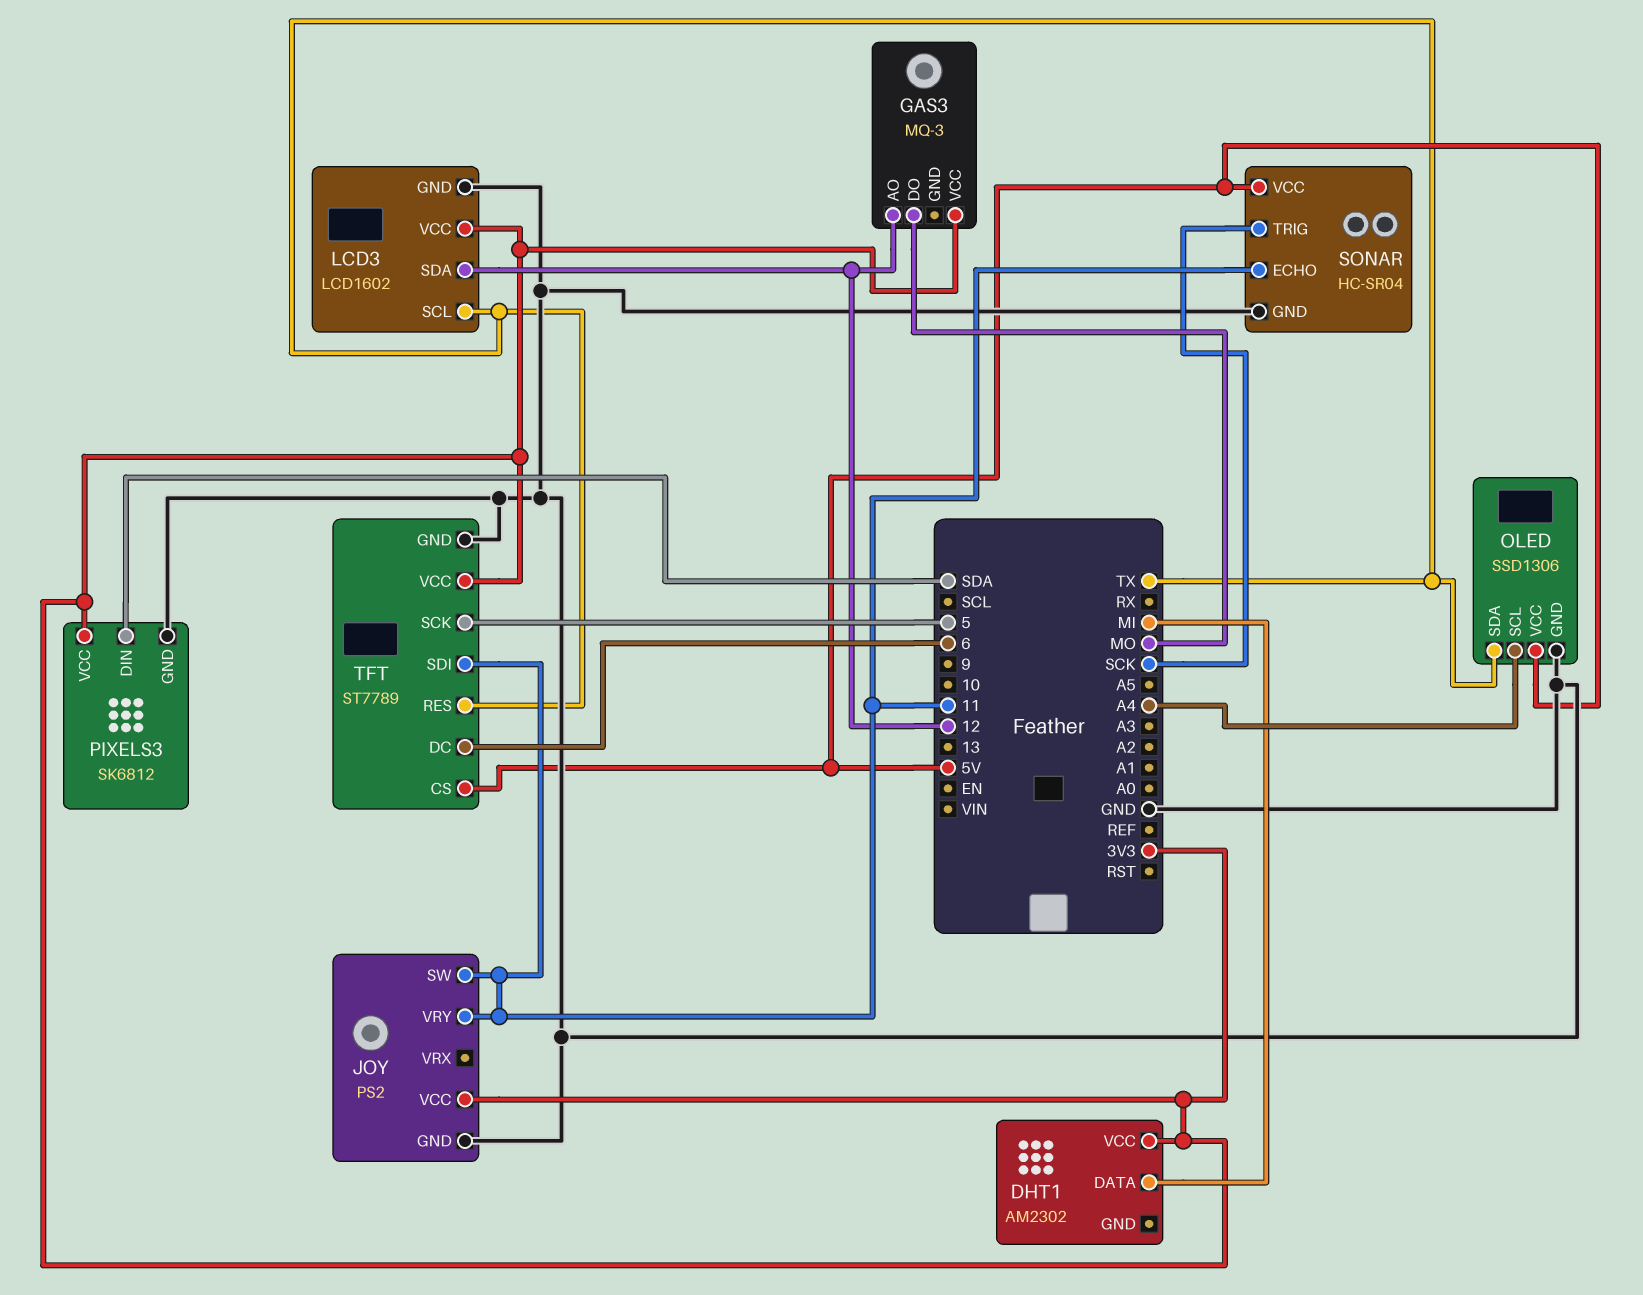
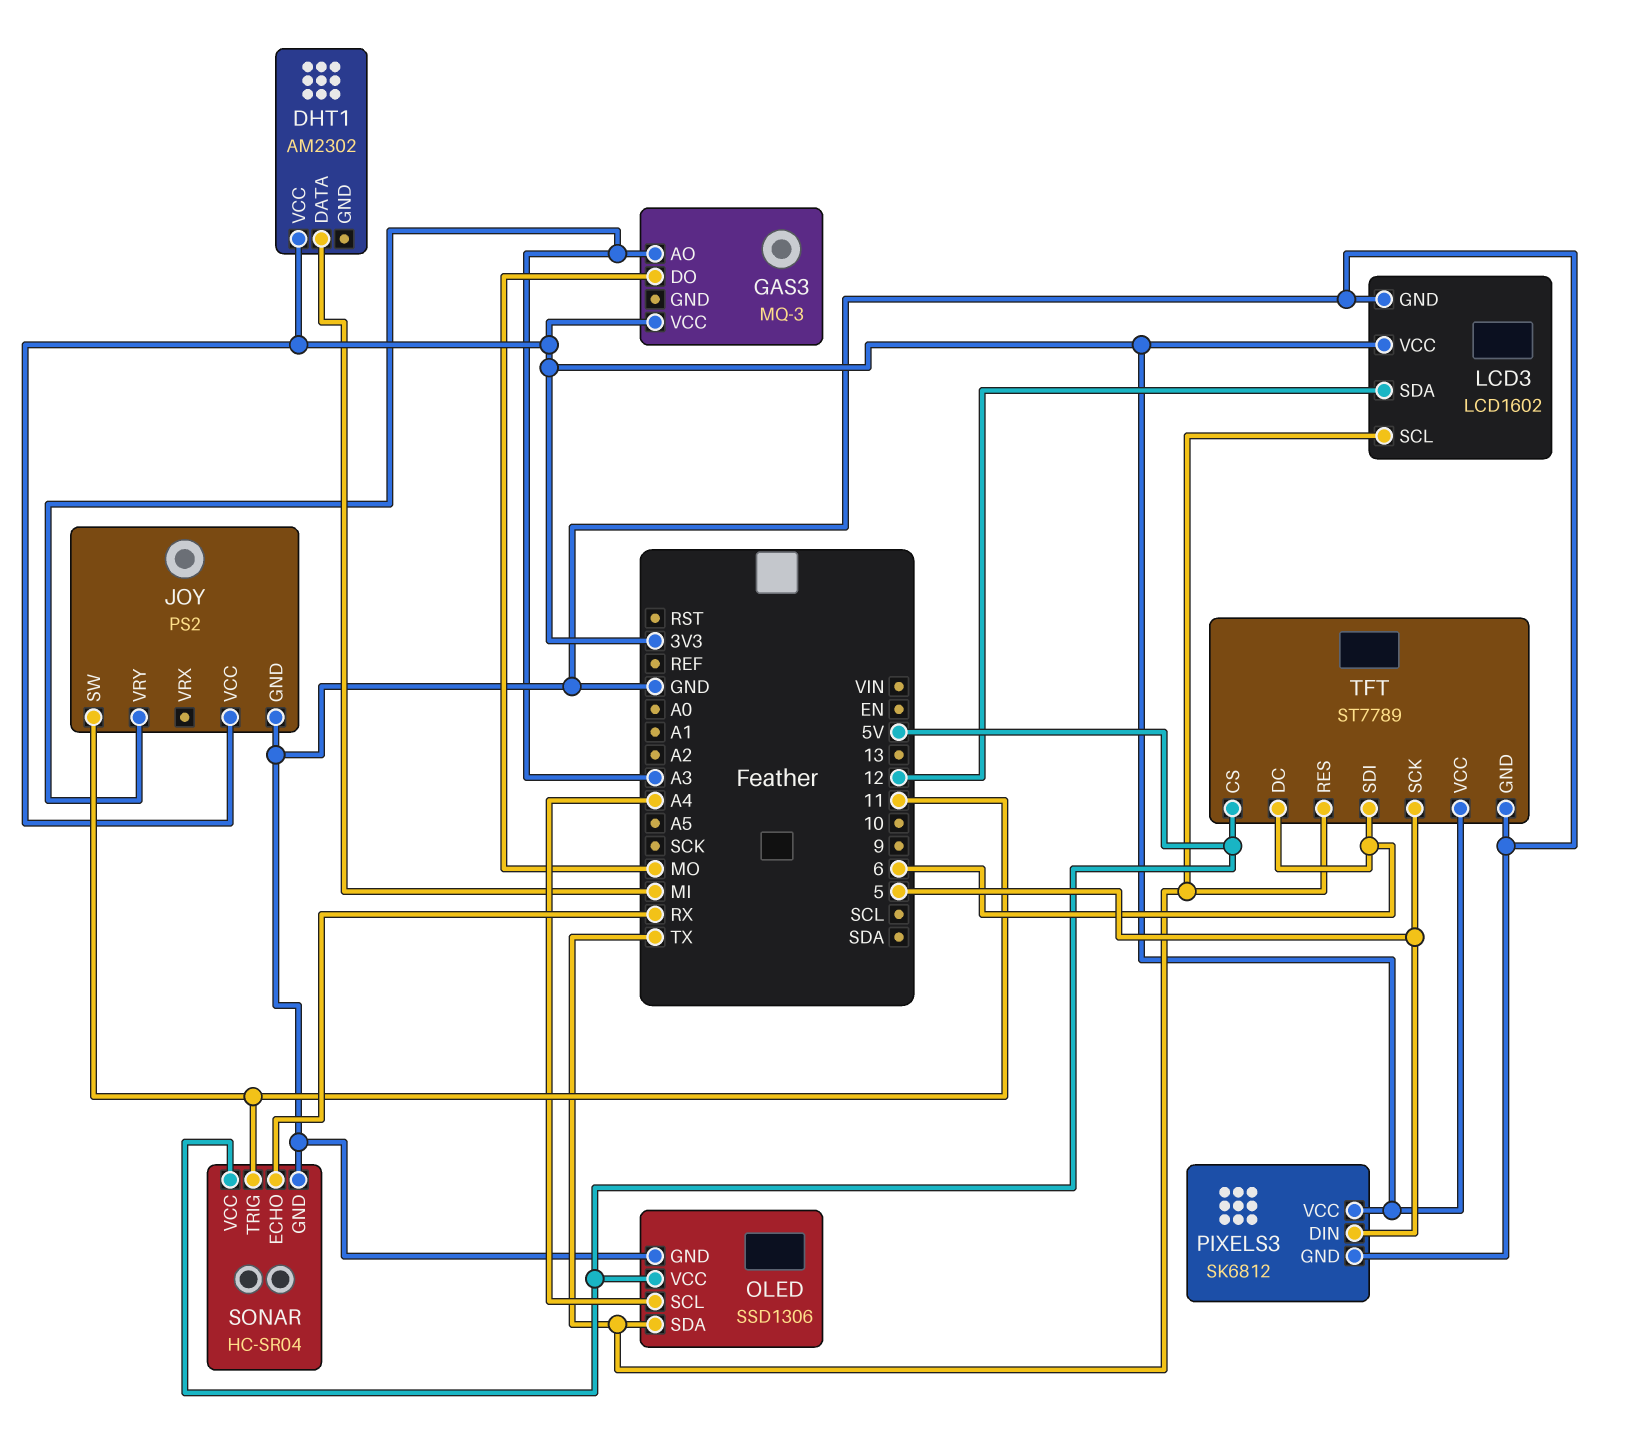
GAS3 pin AO: 12 -> A3
JOY pin VRY: 11 -> A3
PIXELS3 pin DIN: SDA -> 5
SONAR pin ECHO: 11 -> RX
SONAR pin TRIG: SCK -> 11
TFT pin SDI: 11 -> 6

